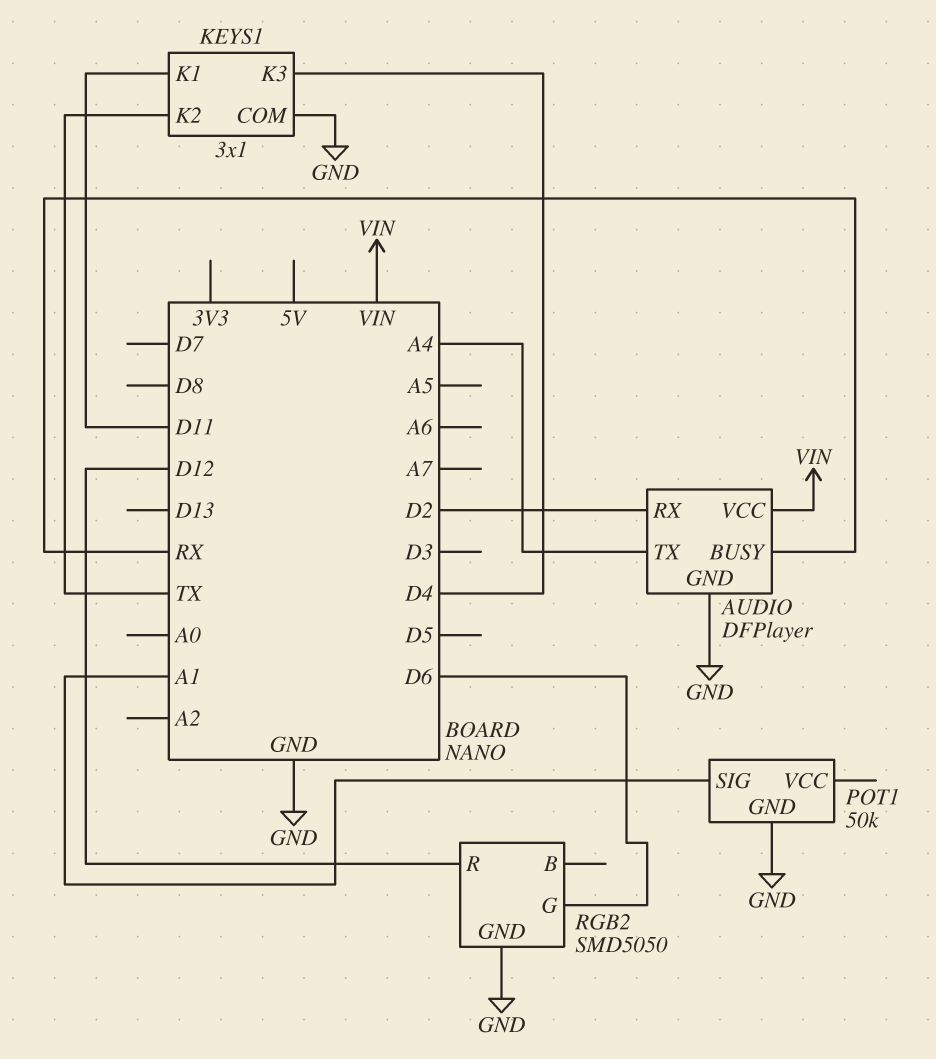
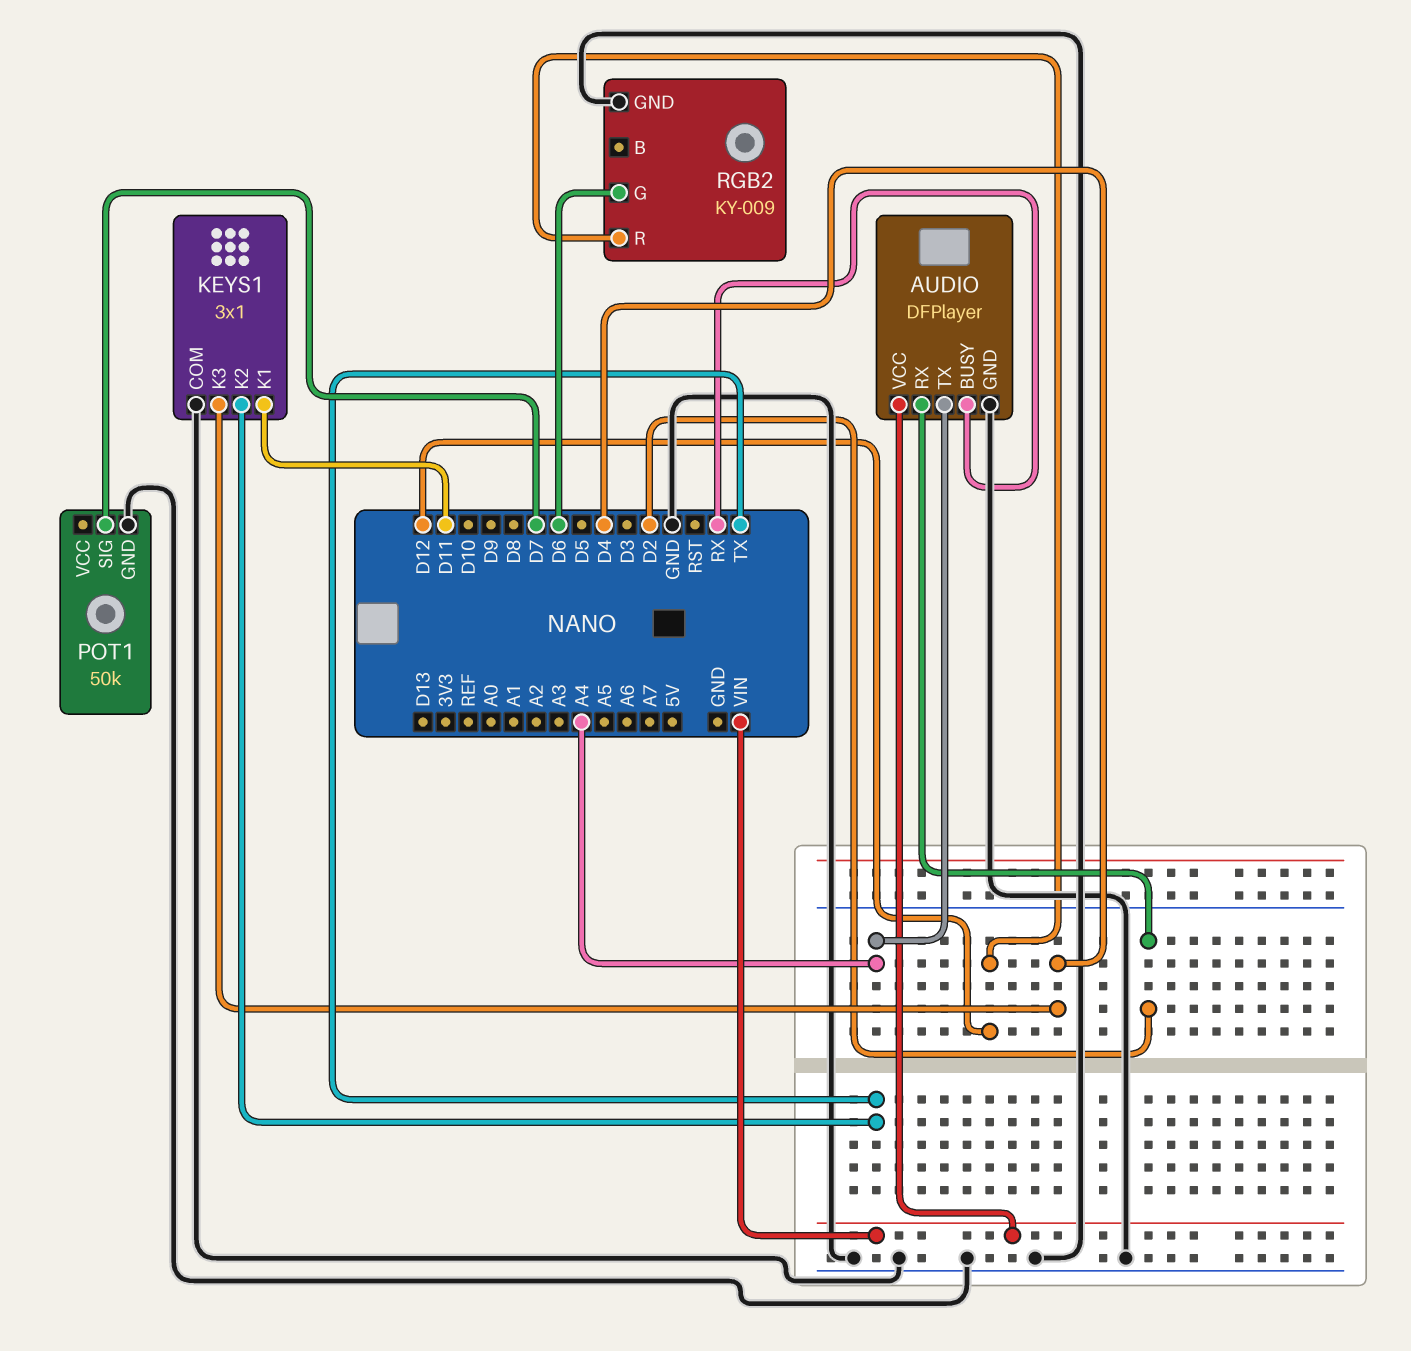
POT1 pin SIG: A1 -> D7
RGB2: SMD5050 -> KY-009

